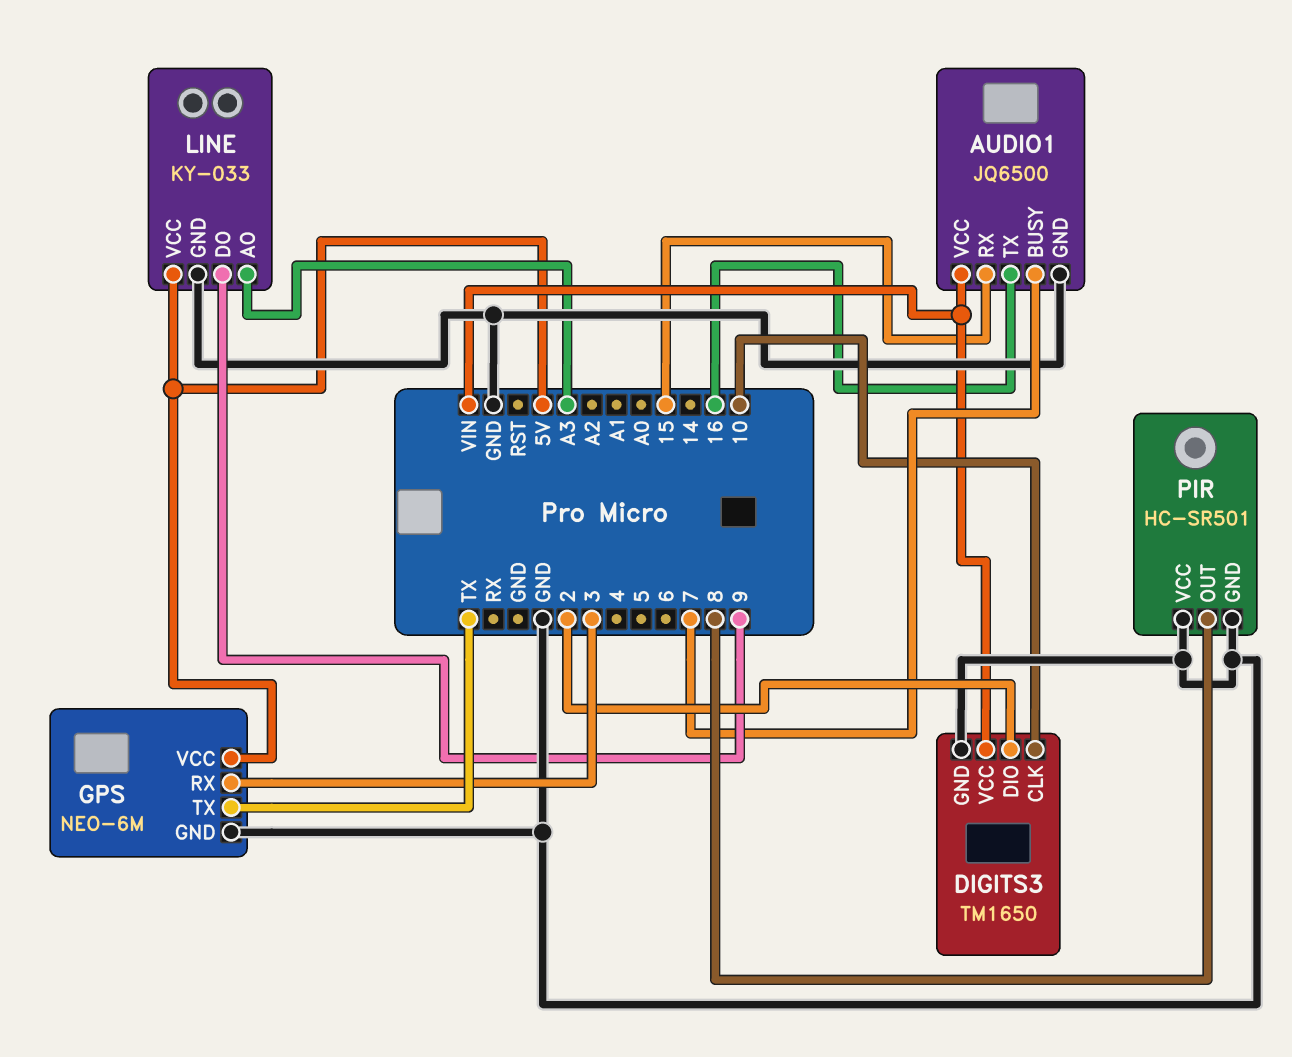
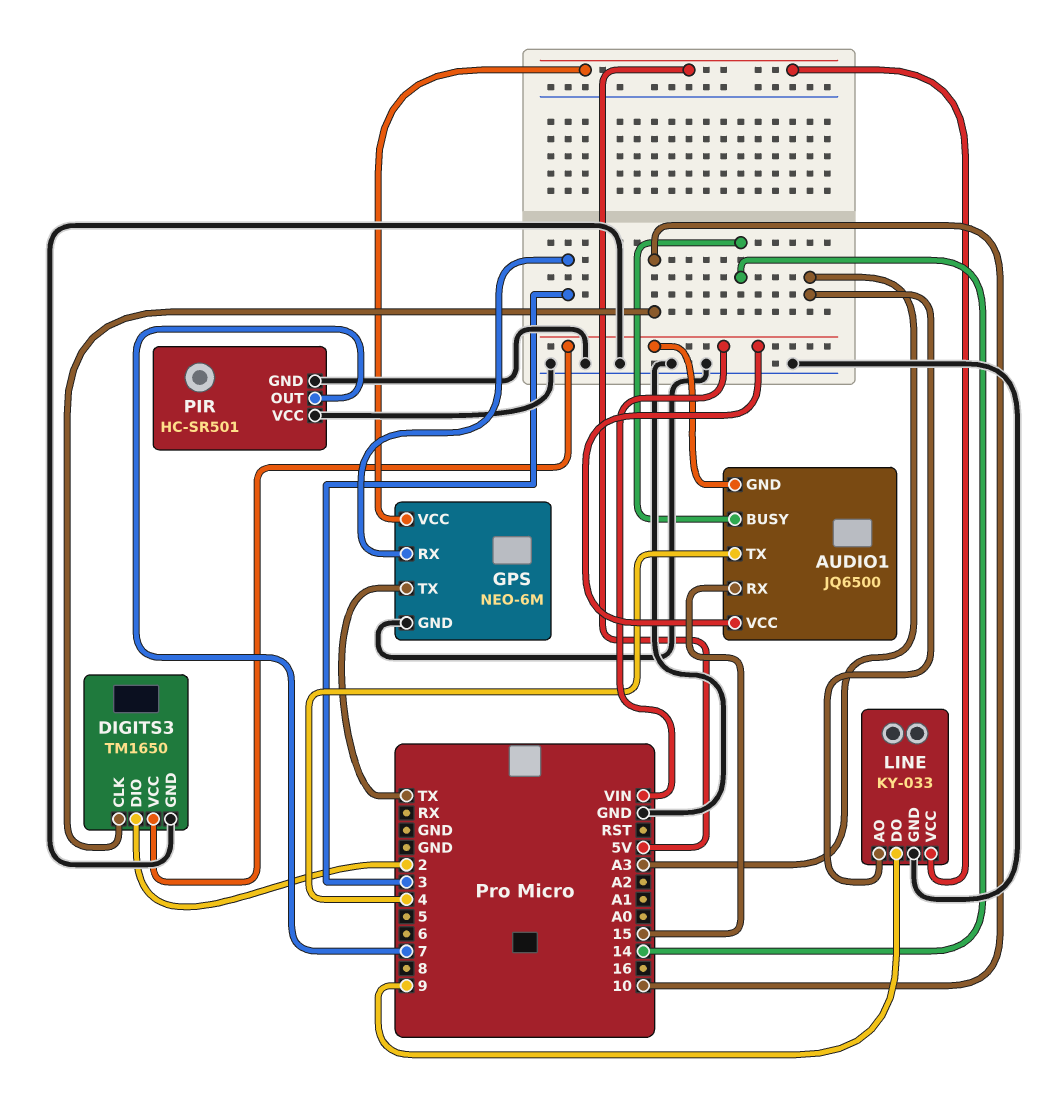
AUDIO1 pin BUSY: 7 -> 14
AUDIO1 pin GND: GND -> VIN
AUDIO1 pin TX: 16 -> 4
PIR pin OUT: 8 -> 7

